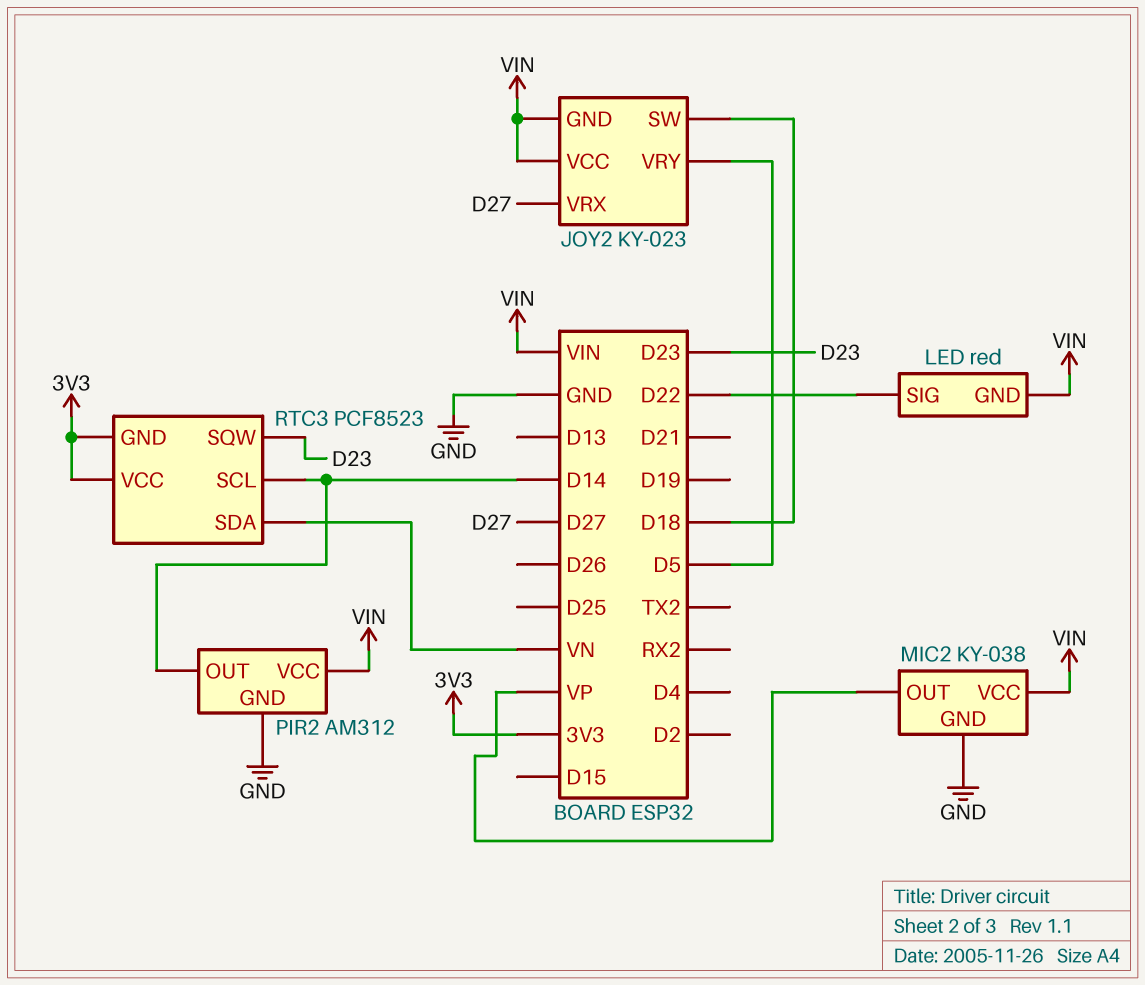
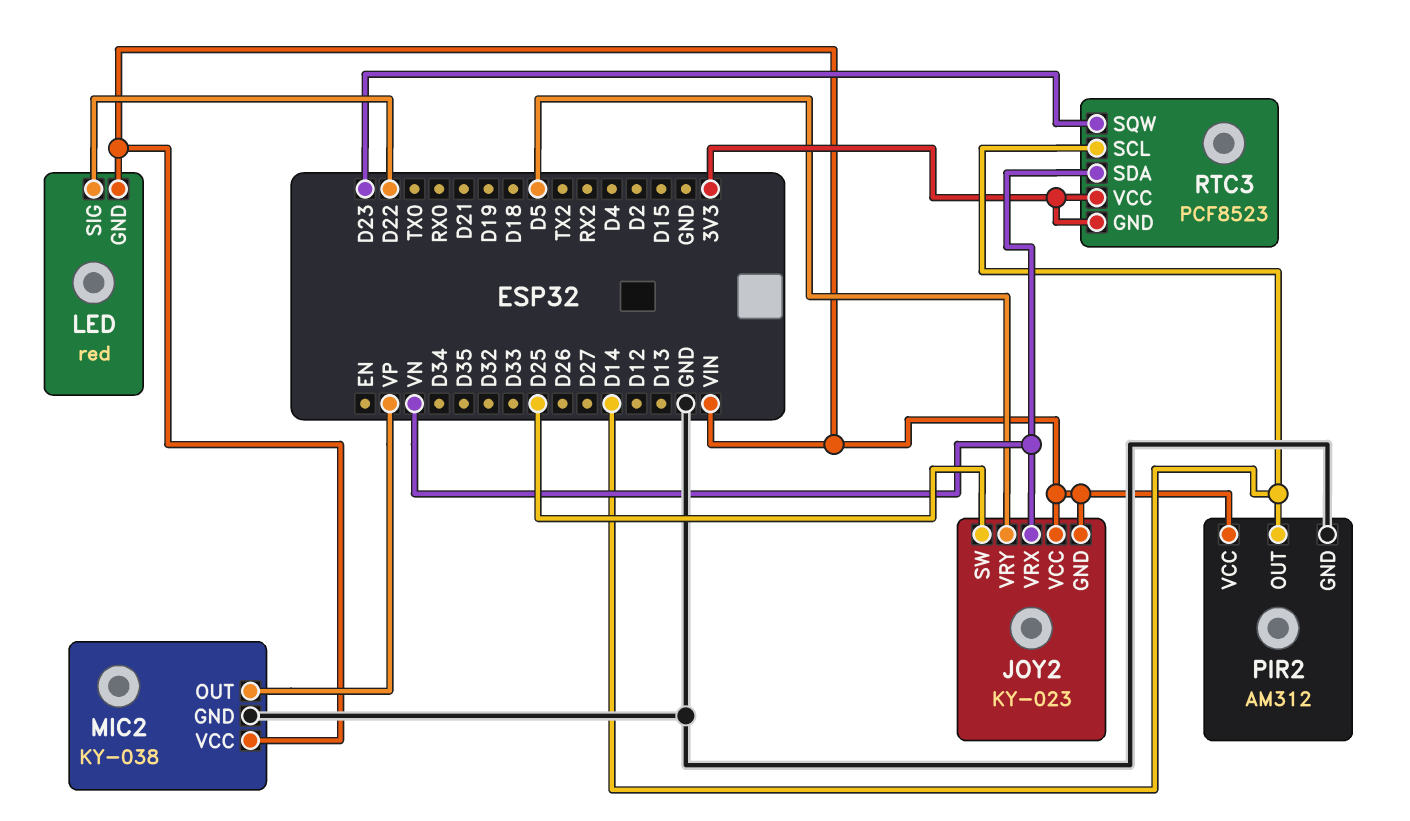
JOY2 pin SW: D18 -> D25
JOY2 pin VRX: D27 -> VN

